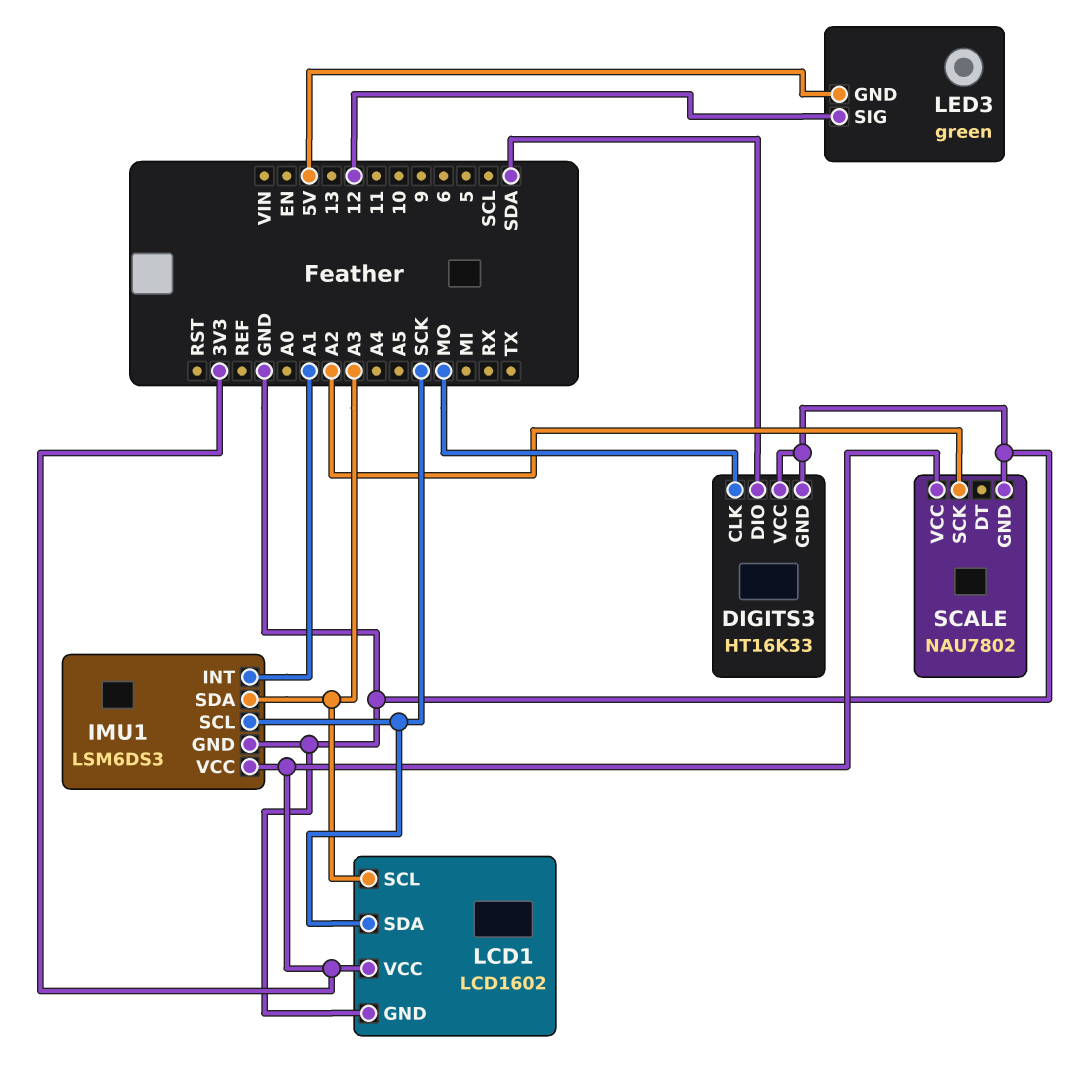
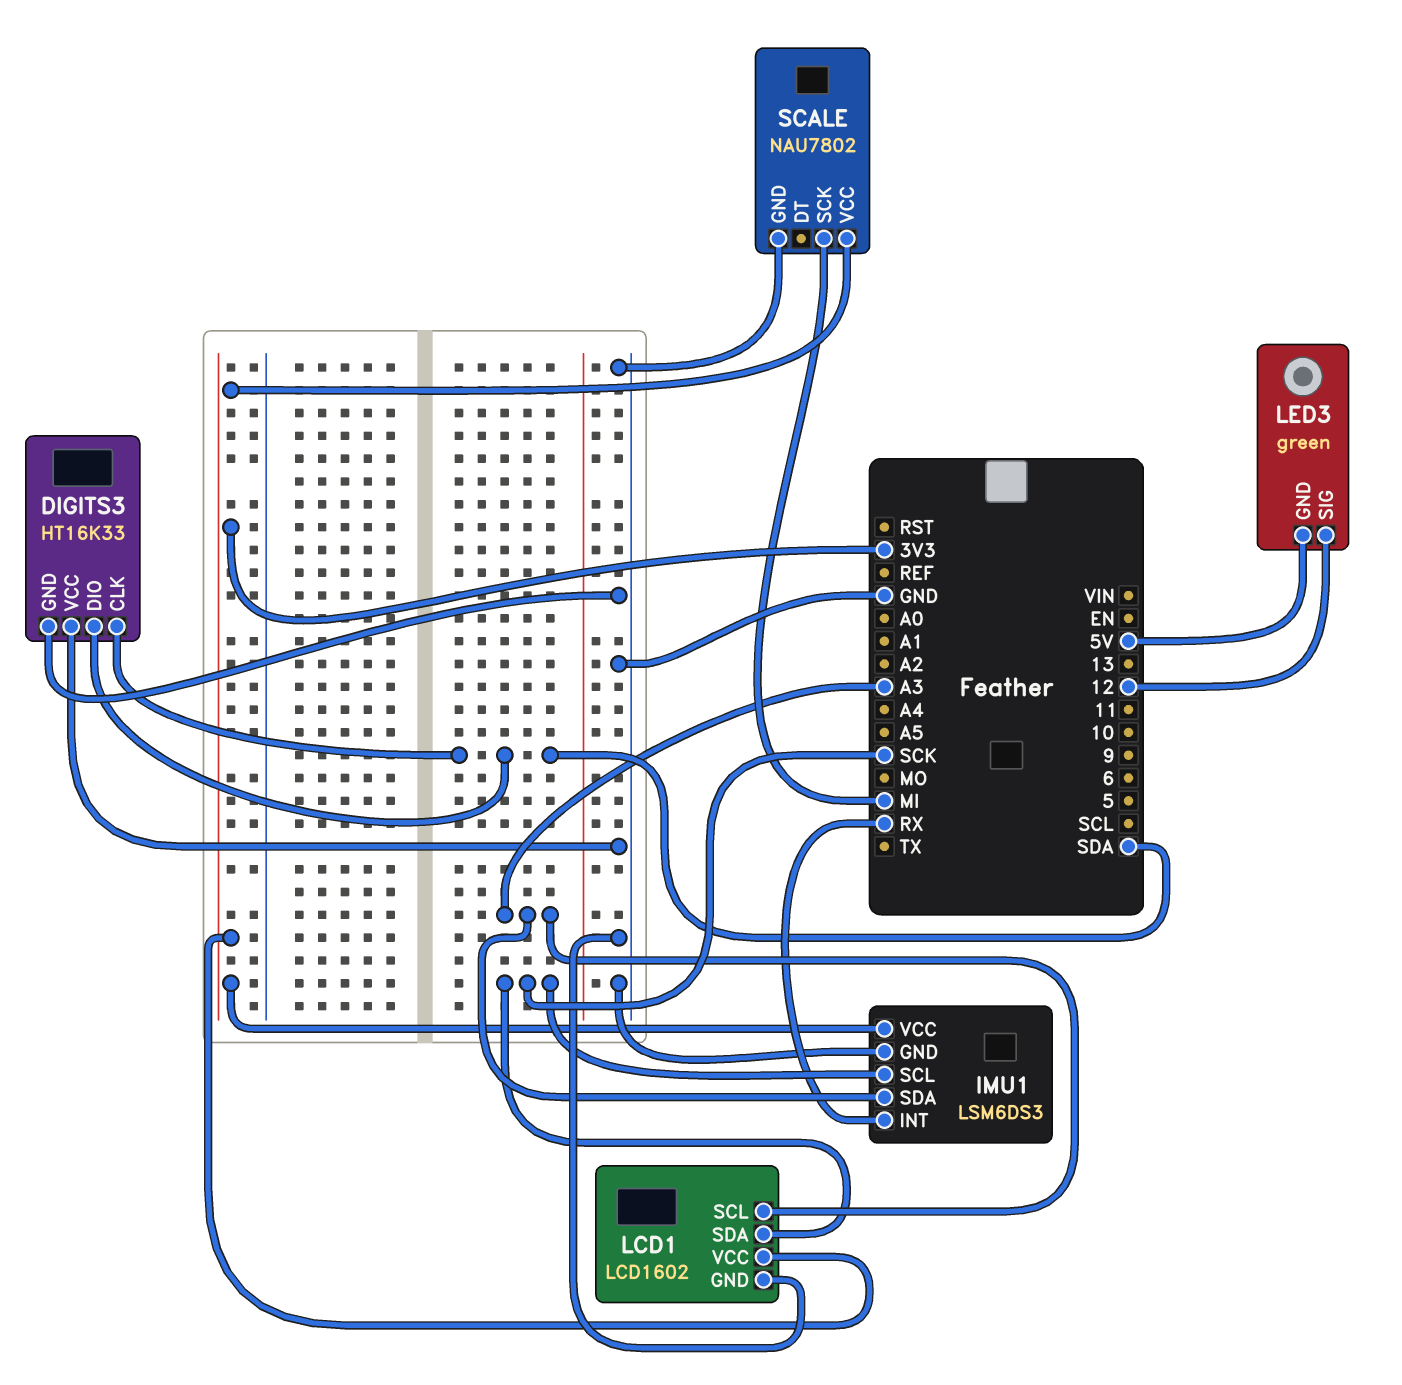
DIGITS3 pin CLK: MO -> SDA
IMU1 pin INT: A1 -> RX
SCALE pin SCK: A2 -> MI

